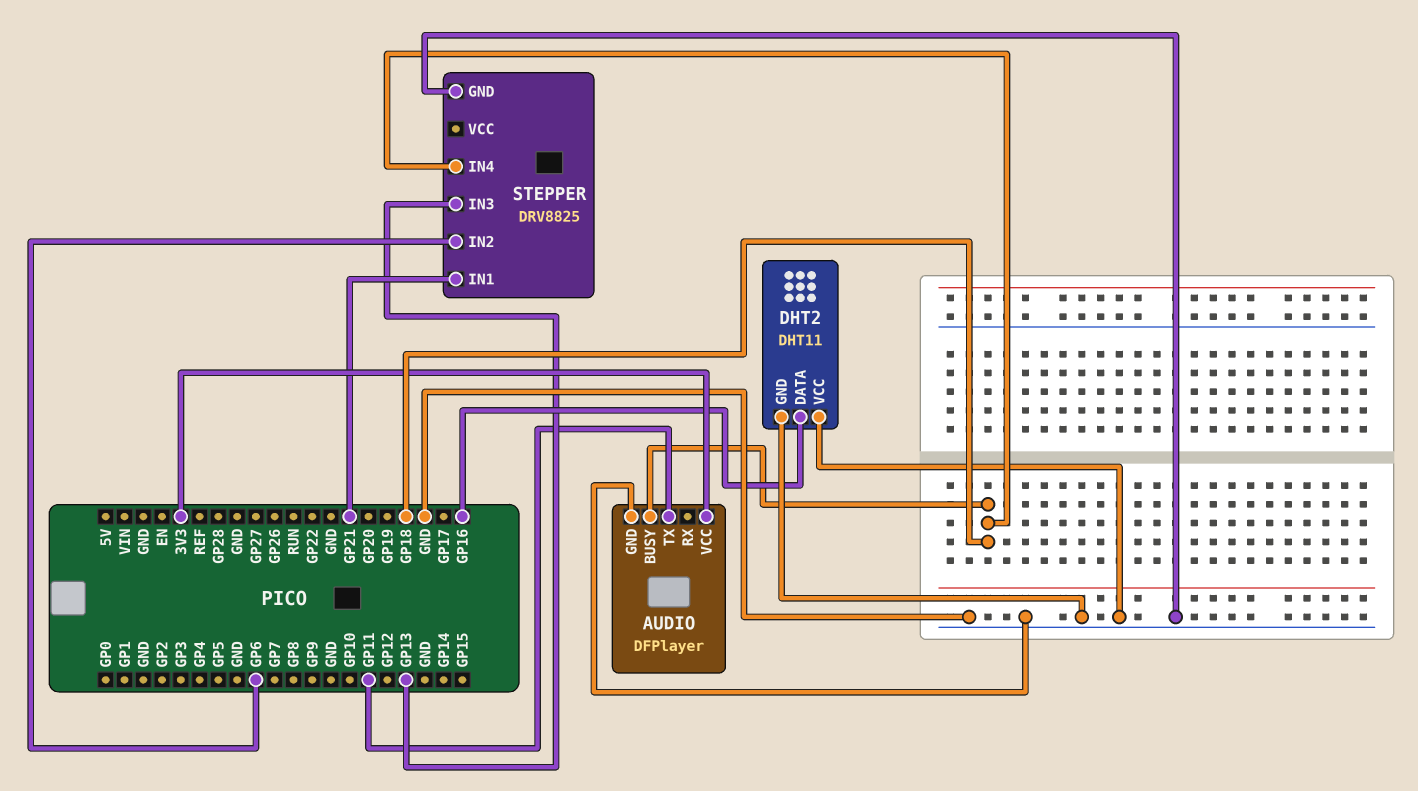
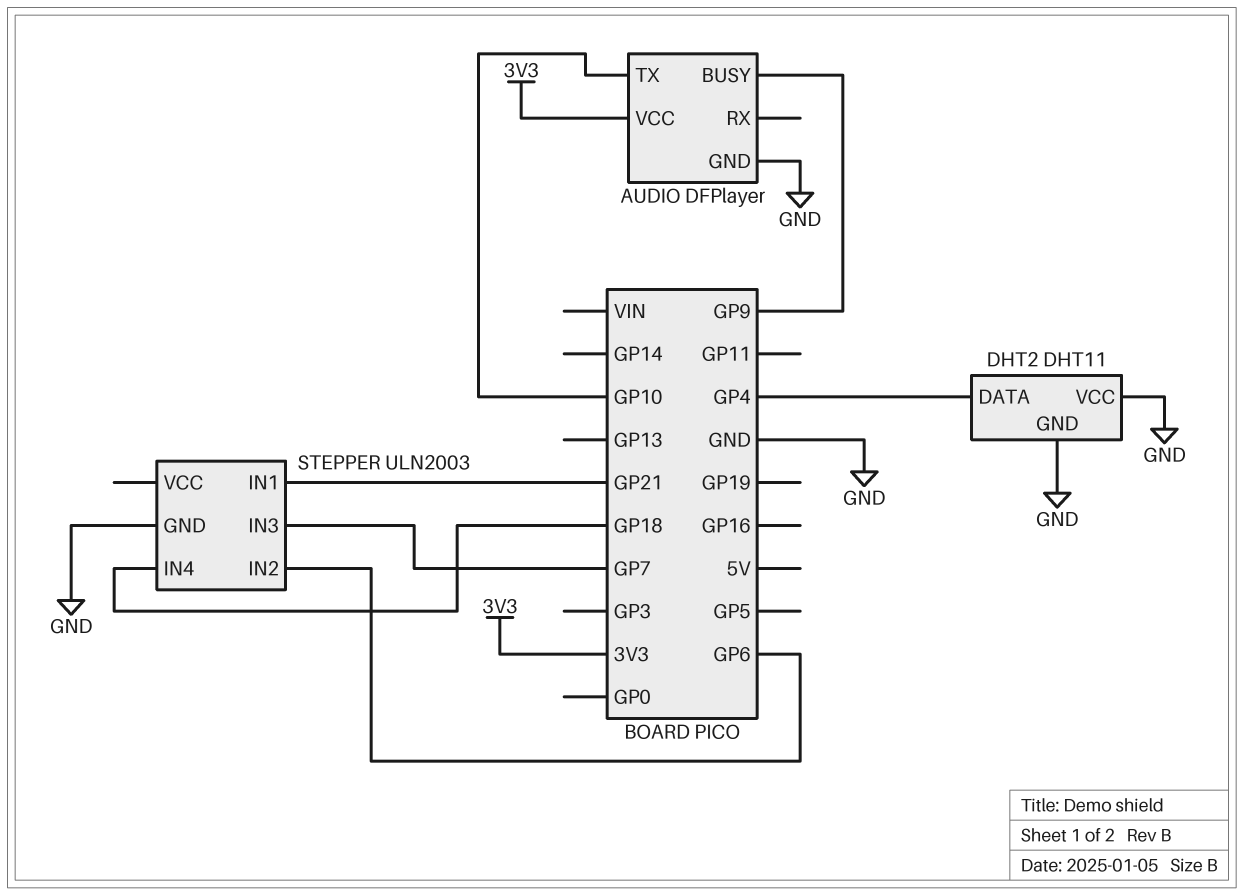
AUDIO pin BUSY: GP18 -> GP9
AUDIO pin TX: GP11 -> GP10
DHT2 pin DATA: GP16 -> GP4
STEPPER: DRV8825 -> ULN2003
STEPPER pin IN3: GP13 -> GP7

